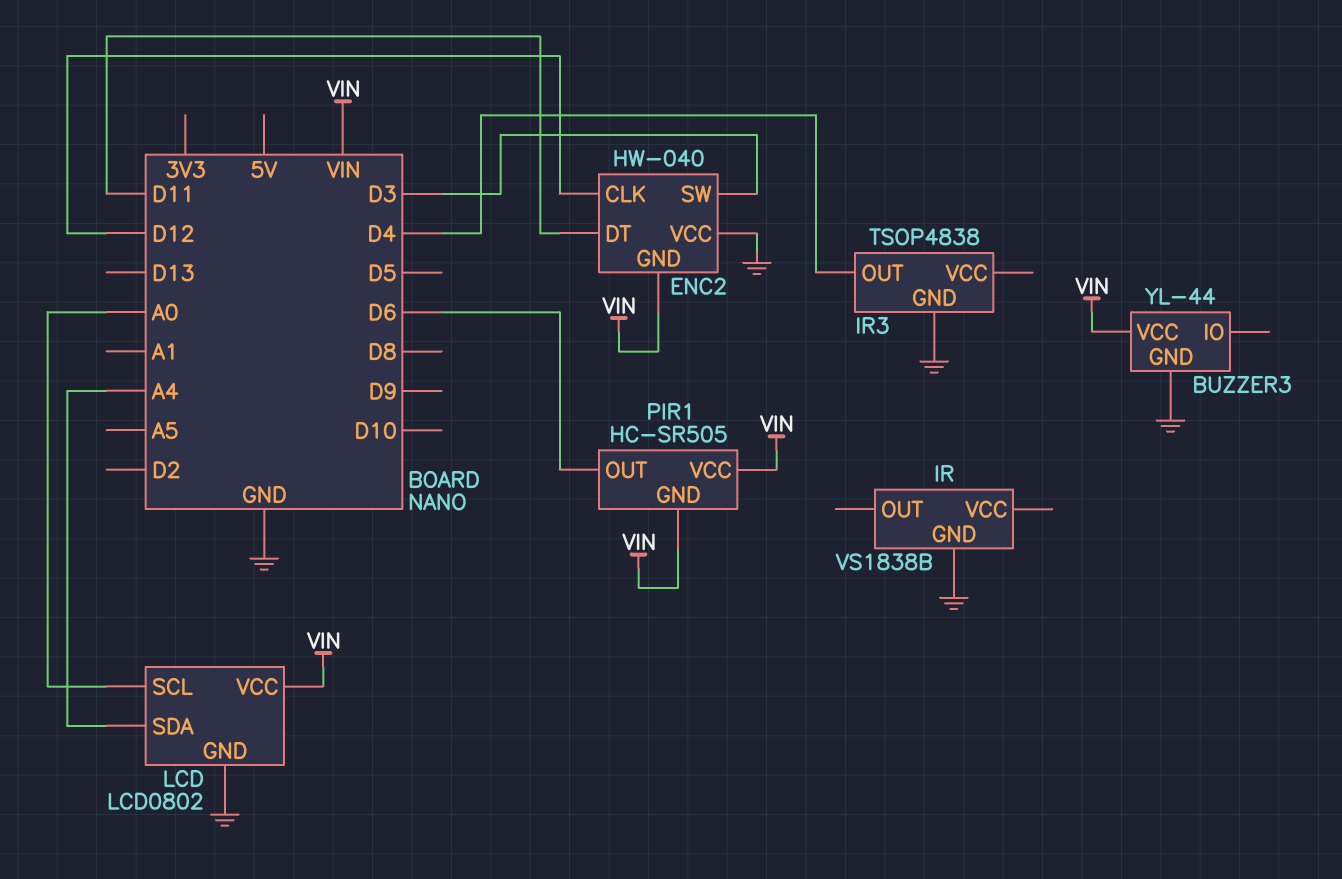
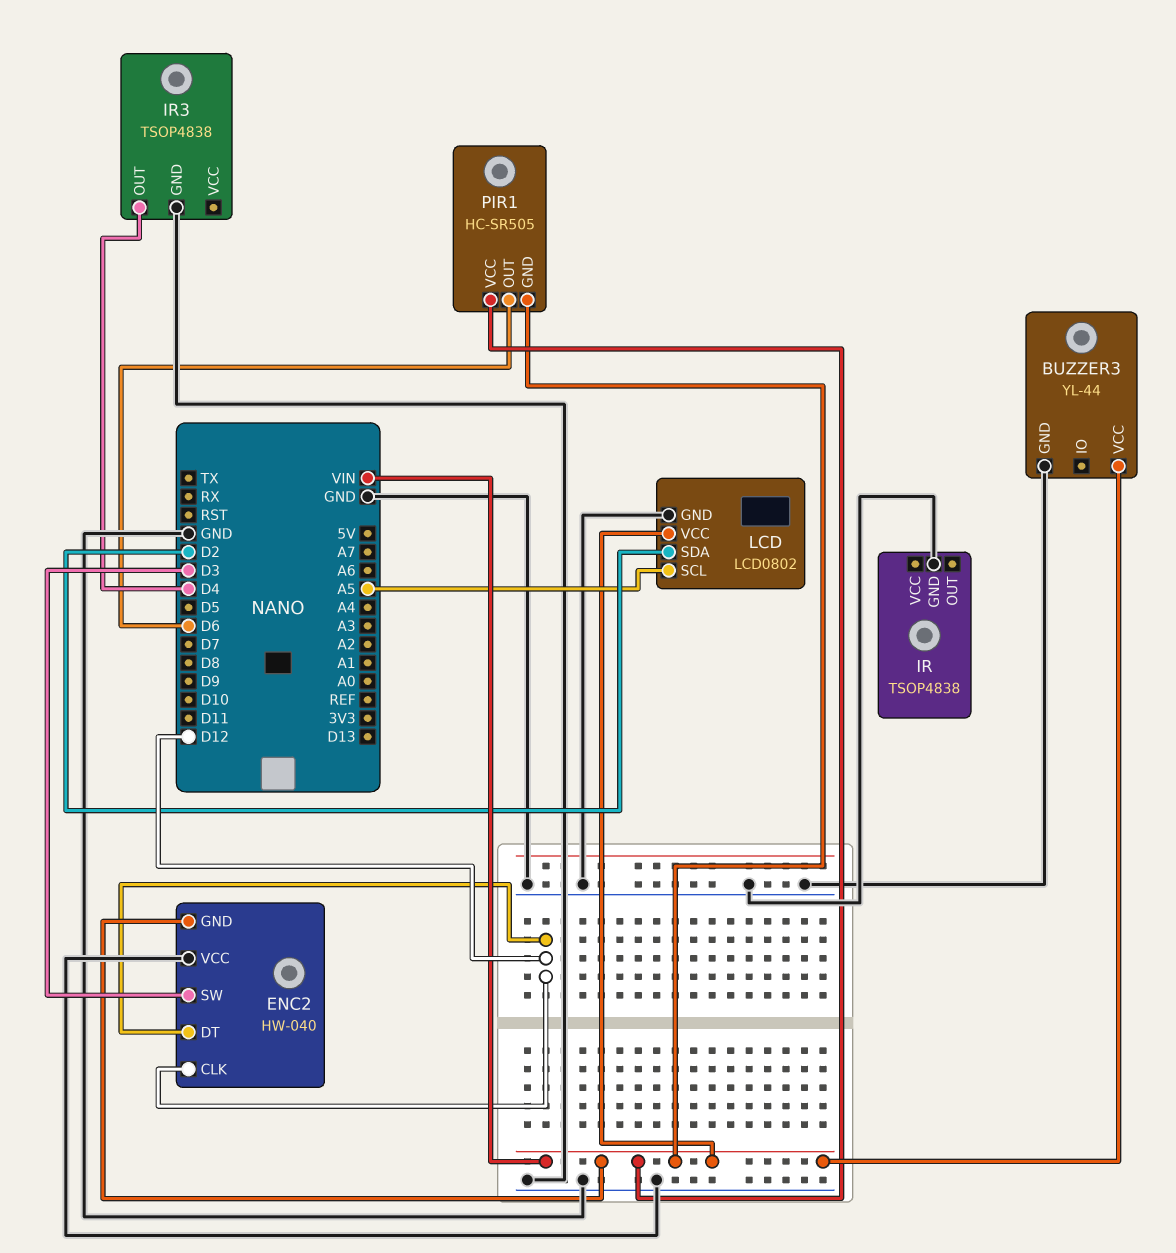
ENC2 pin DT: D11 -> D12
IR: VS1838B -> TSOP4838
LCD pin SCL: A0 -> A5
LCD pin SDA: A4 -> D2

